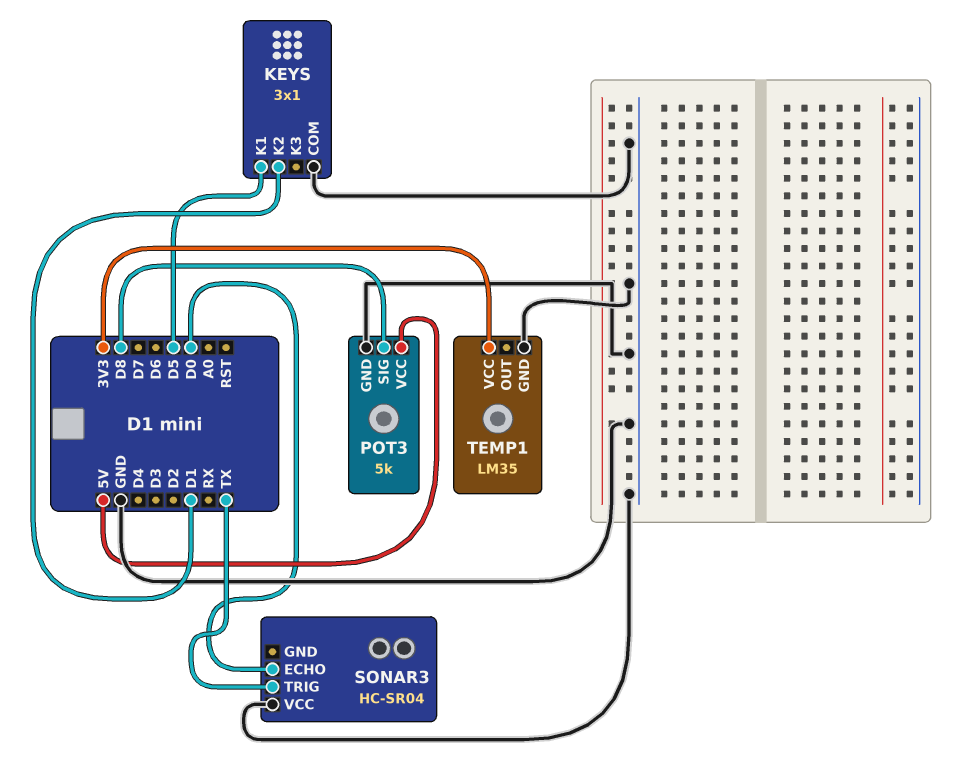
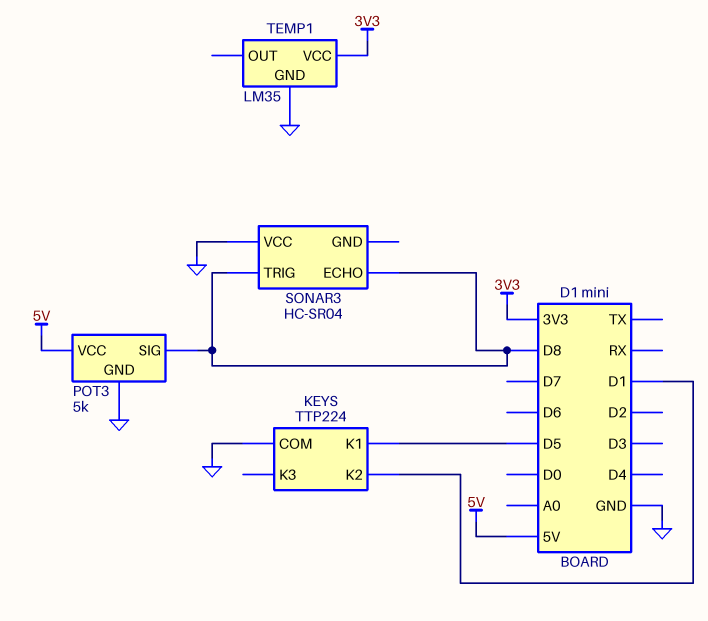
KEYS: 3x1 -> TTP224
SONAR3 pin ECHO: D0 -> D8
SONAR3 pin TRIG: TX -> D8

